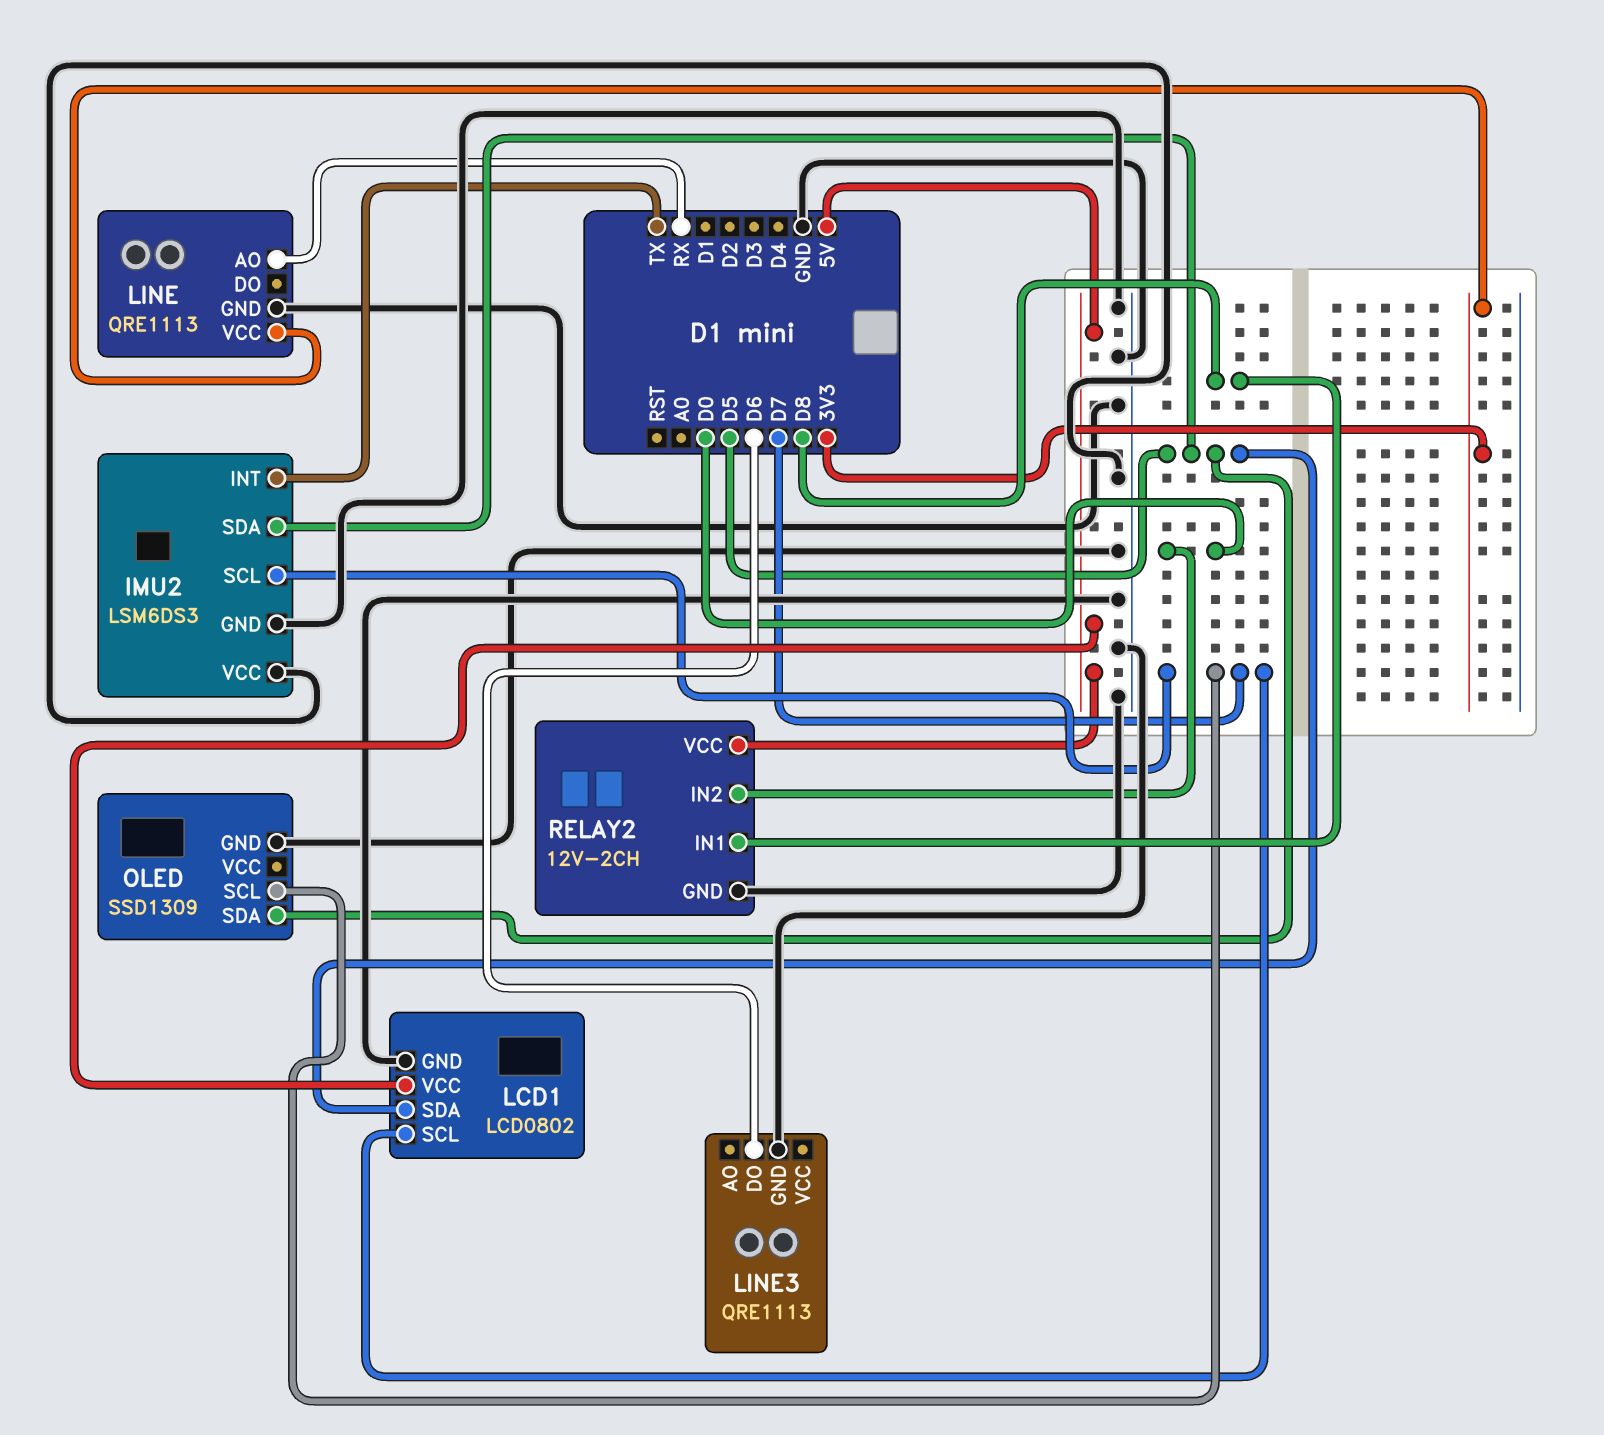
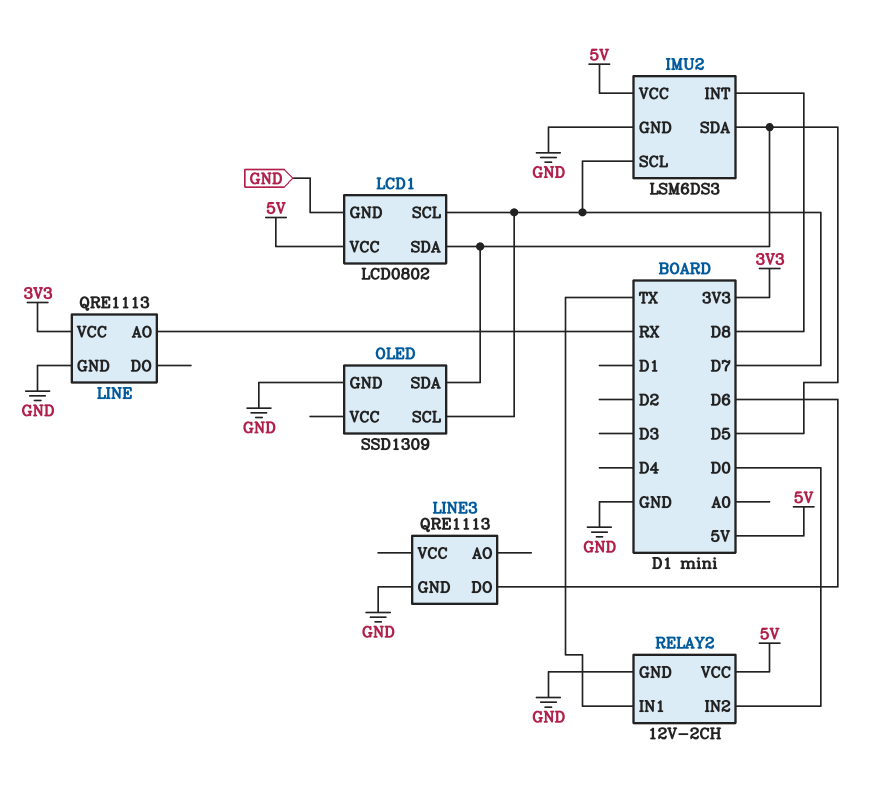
IMU2 pin INT: TX -> D8
IMU2 pin VCC: GND -> 5V
RELAY2 pin IN1: D8 -> TX

